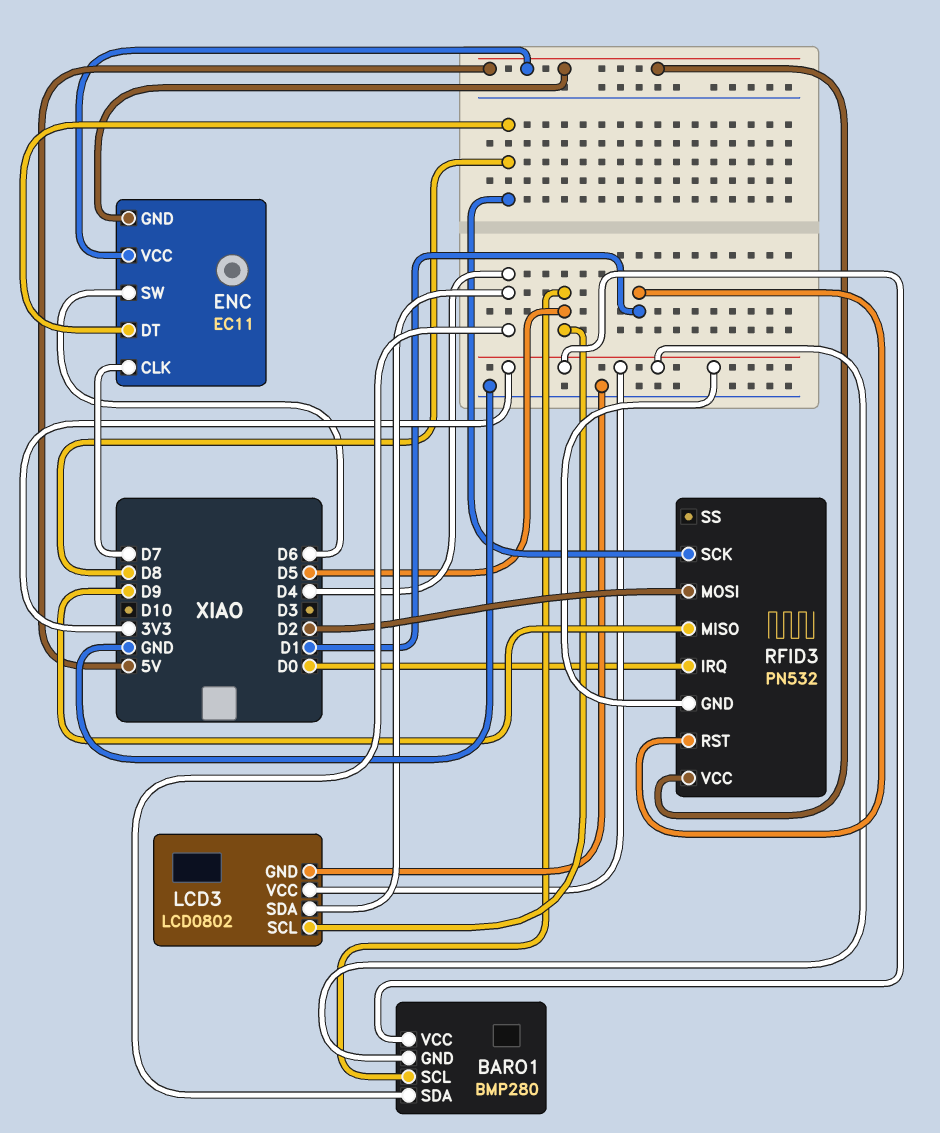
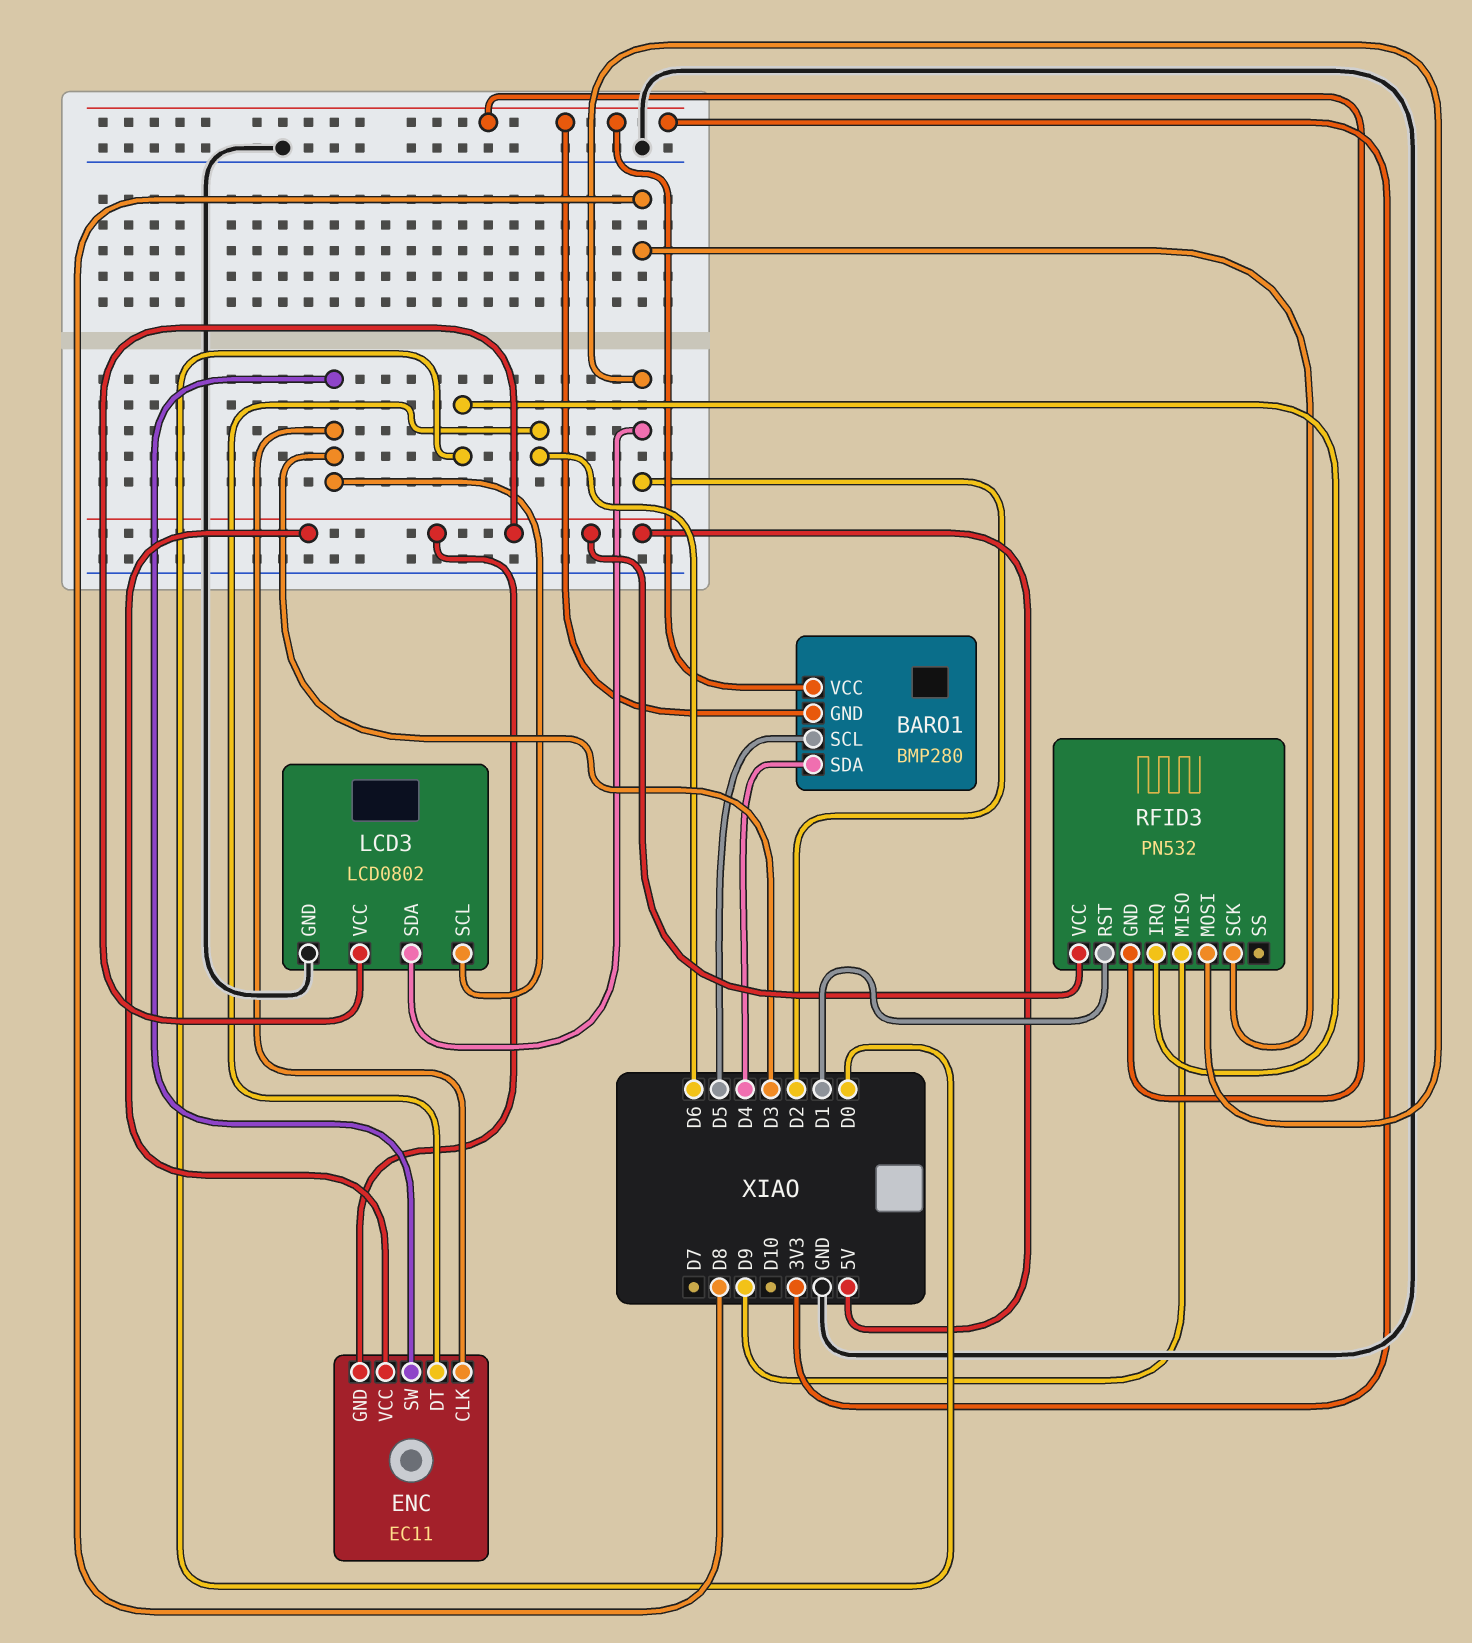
ENC pin CLK: D7 -> D3
ENC pin DT: D8 -> D6
ENC pin SW: D6 -> D3
LCD3 pin SCL: D5 -> D3
LCD3 pin SDA: D4 -> D2
LCD3 pin VCC: 3V3 -> 5V

